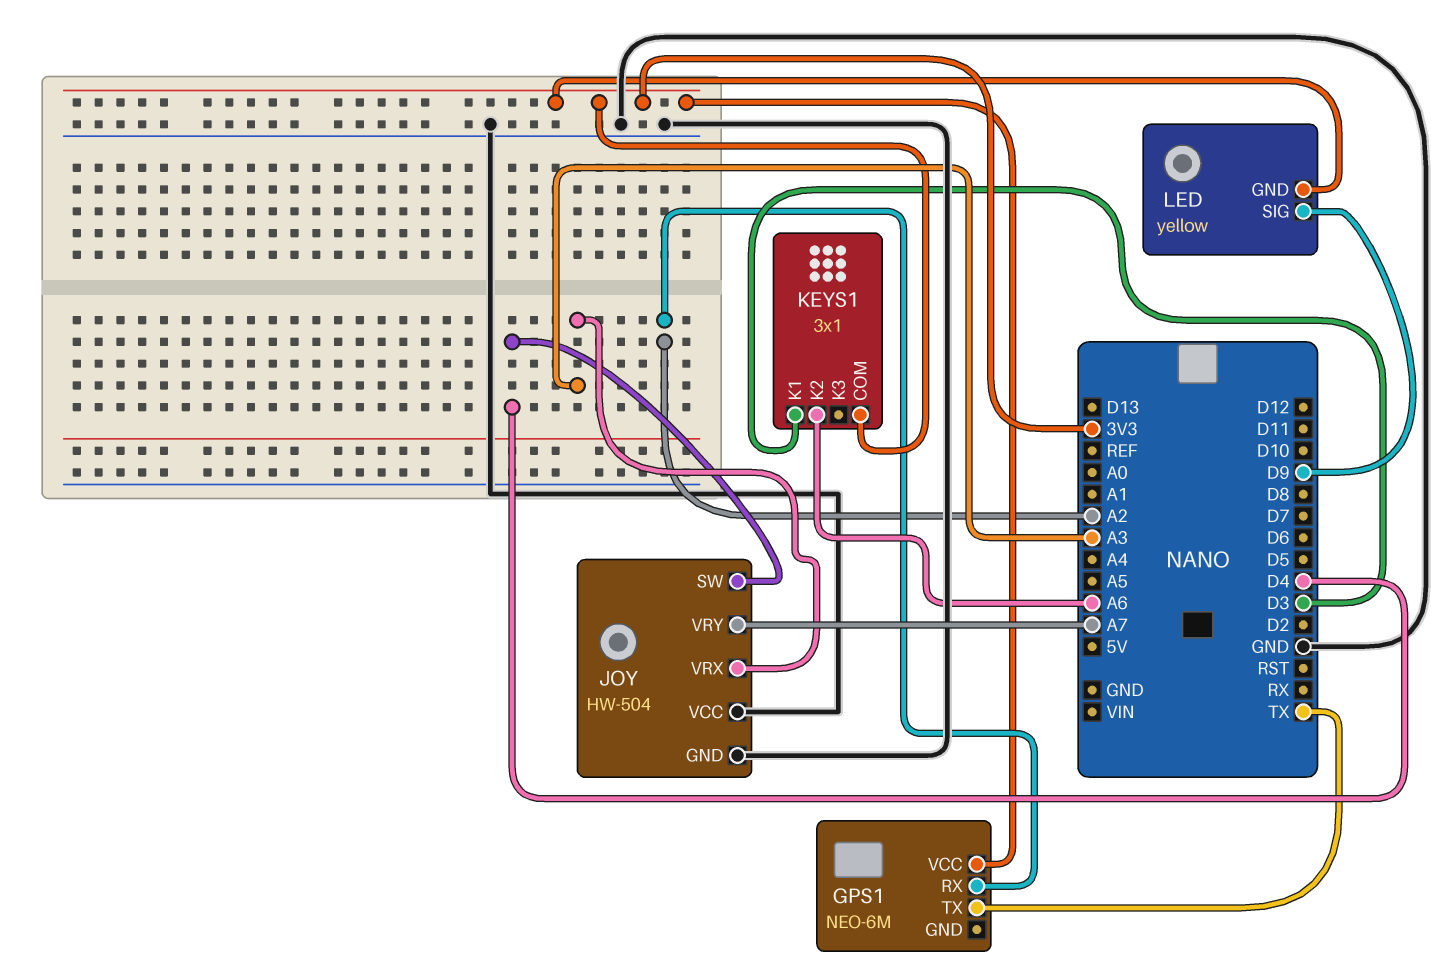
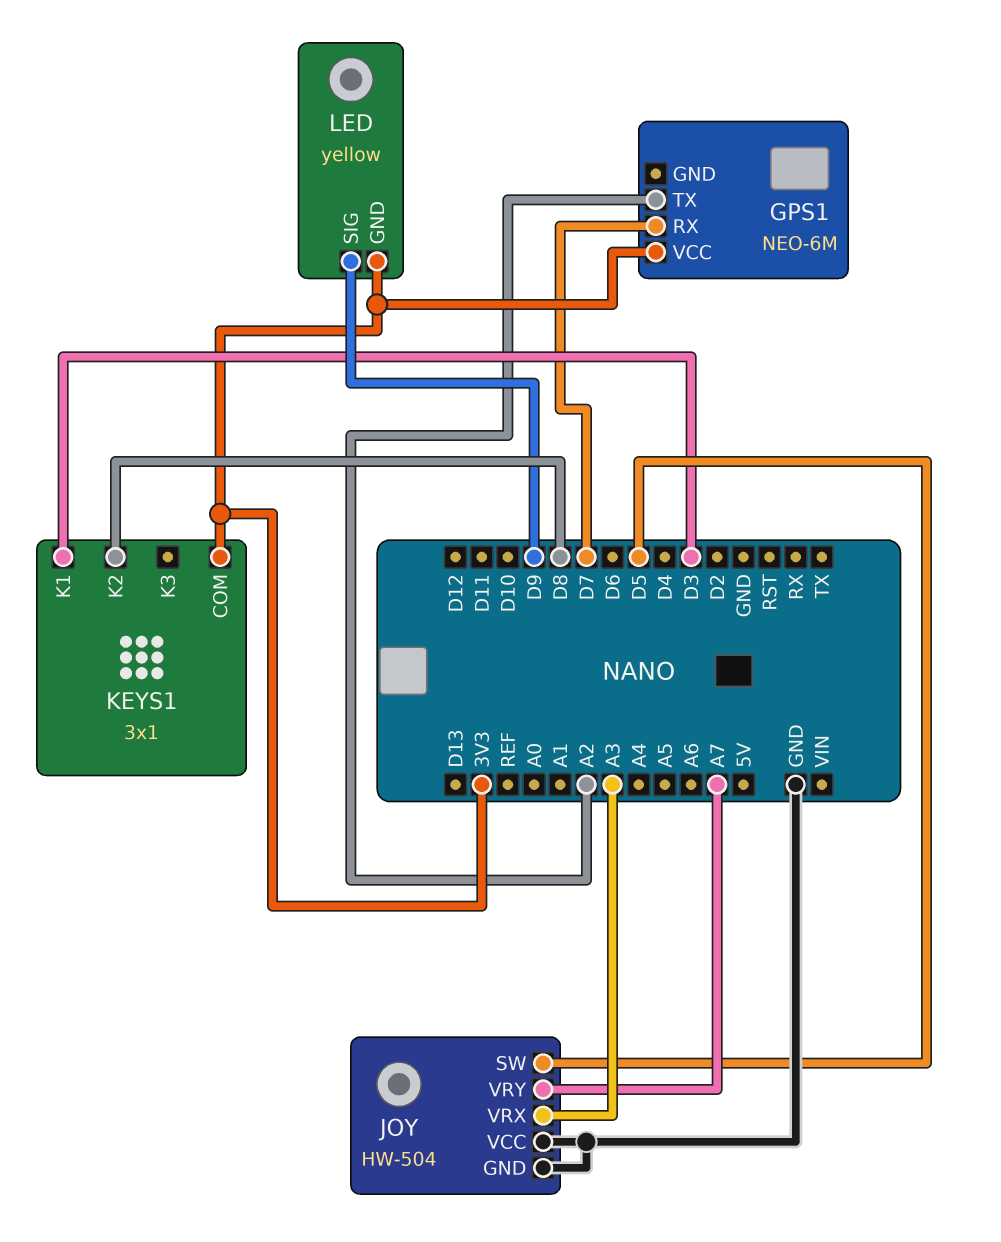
GPS1 pin RX: A2 -> D7
GPS1 pin TX: TX -> A2
JOY pin SW: D4 -> D5
KEYS1 pin K2: A6 -> D8

